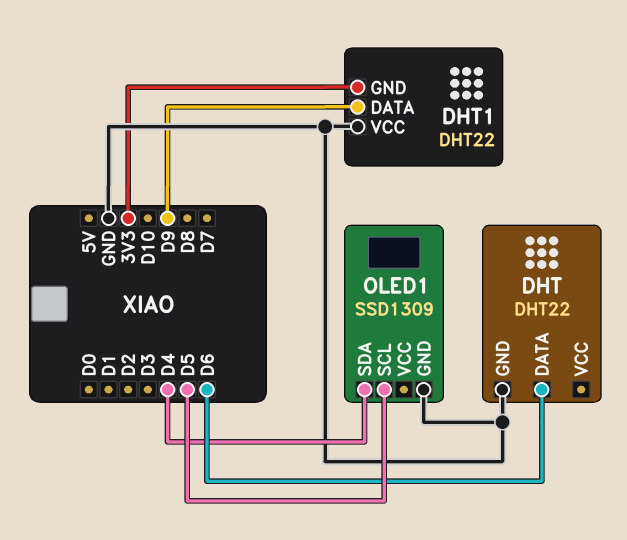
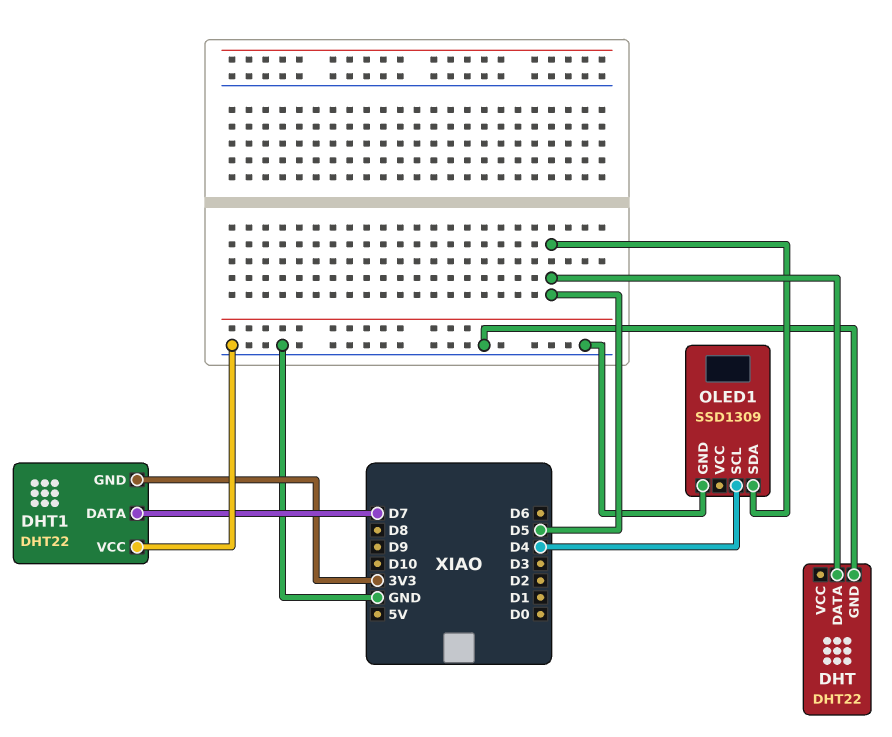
DHT pin DATA: D6 -> D5
DHT1 pin DATA: D9 -> D7
OLED1 pin SCL: D5 -> D4
OLED1 pin SDA: D4 -> D5

